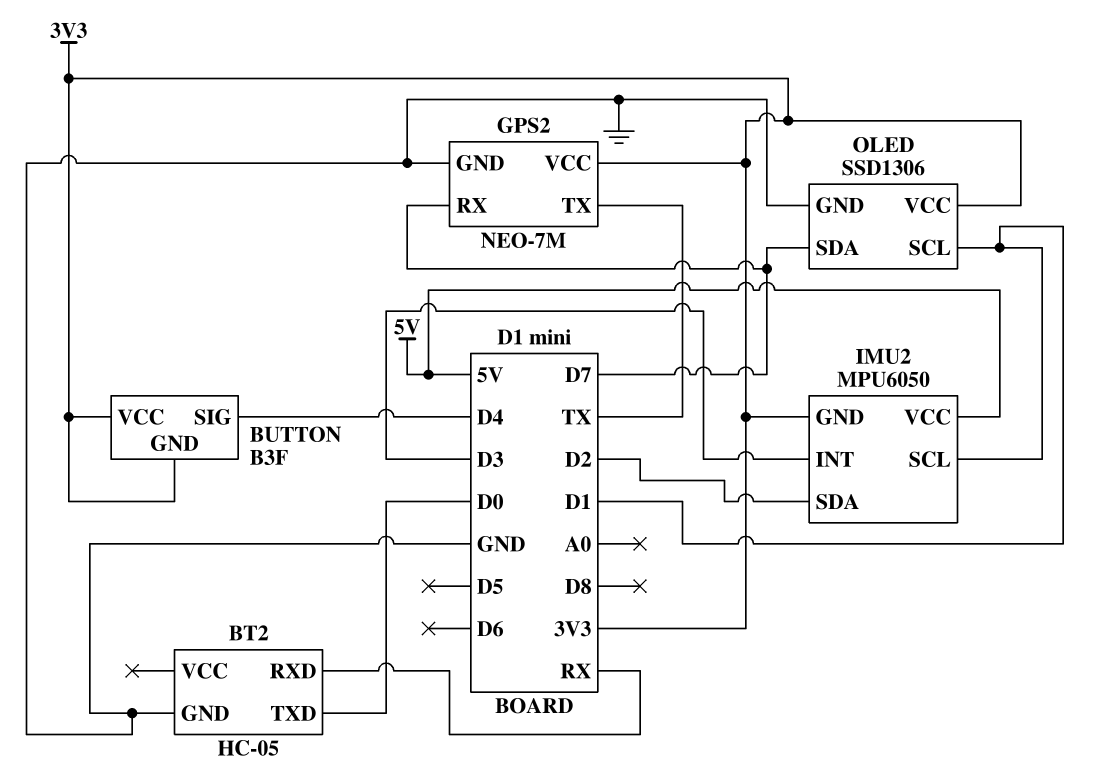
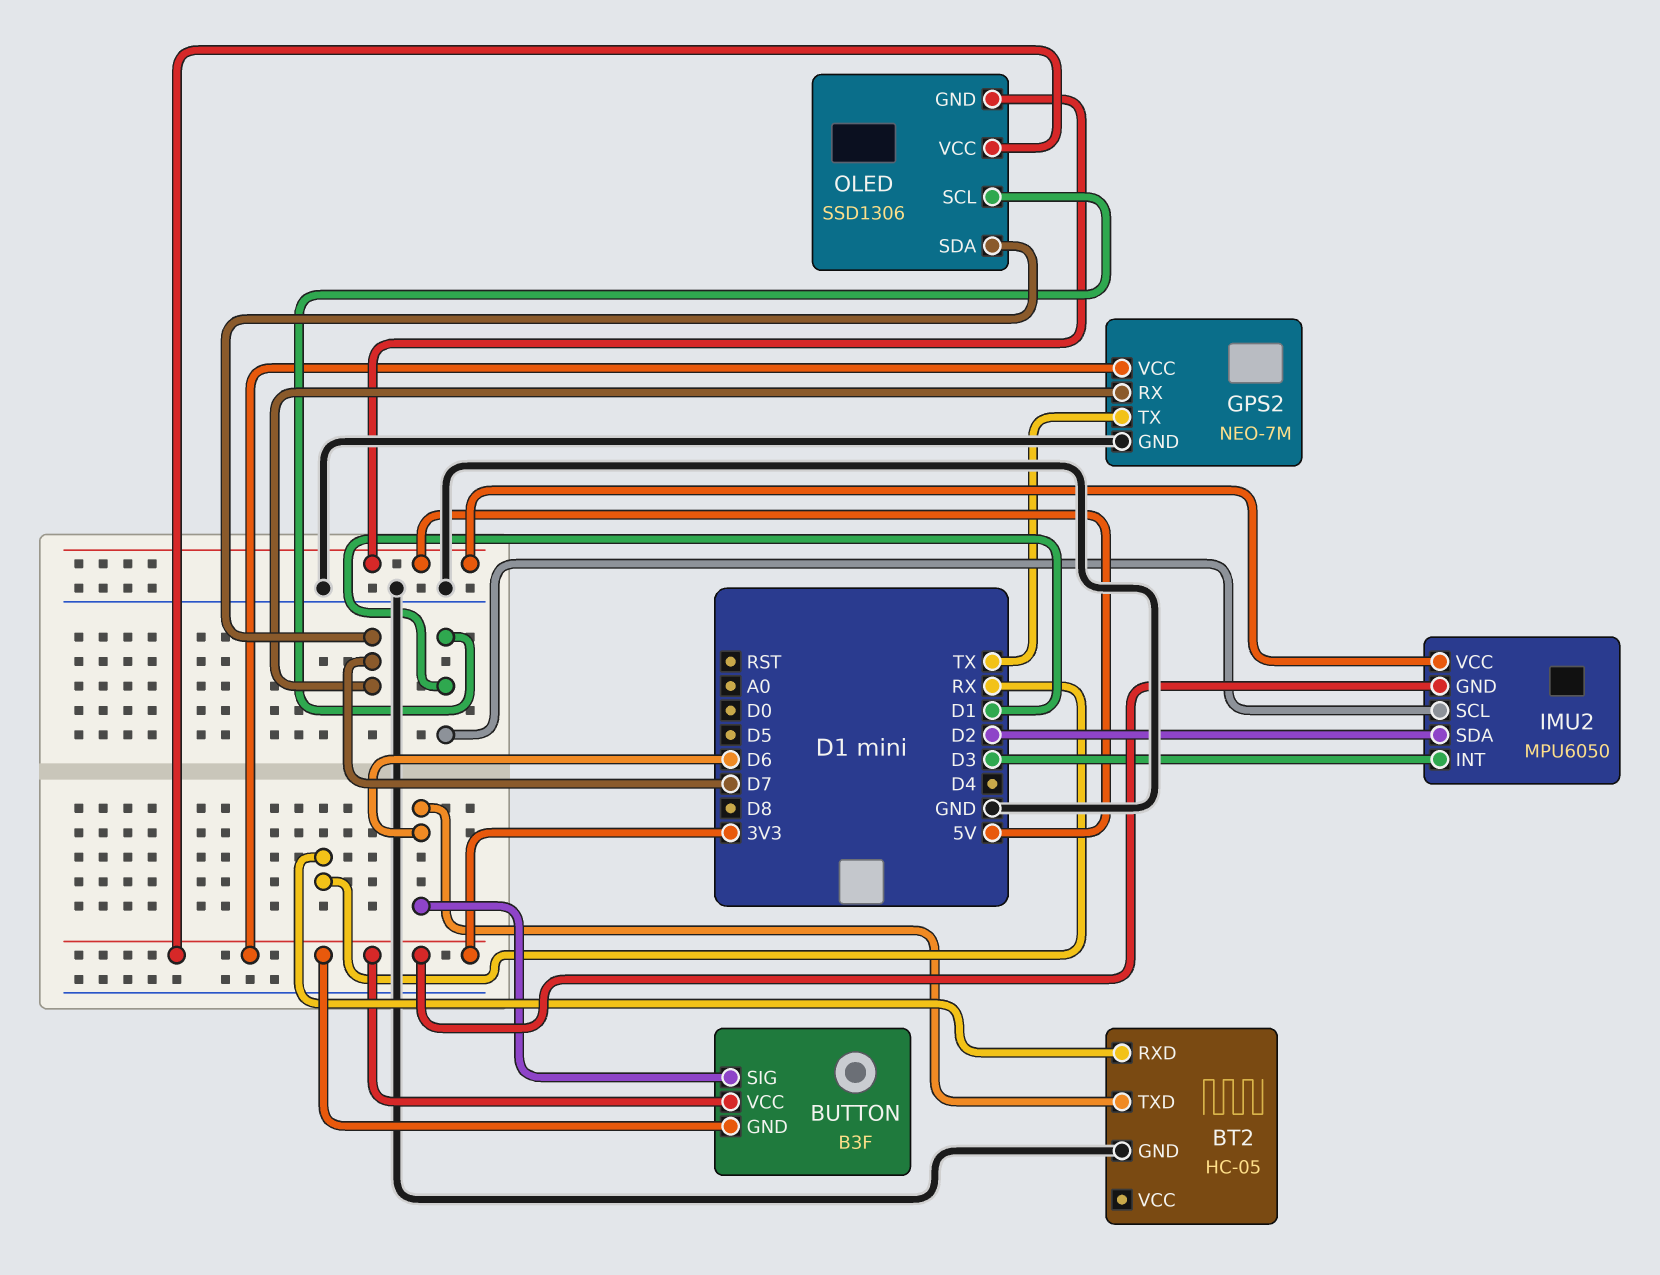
BT2 pin TXD: D0 -> D6
BUTTON pin SIG: D4 -> D6
OLED pin GND: GND -> 5V

